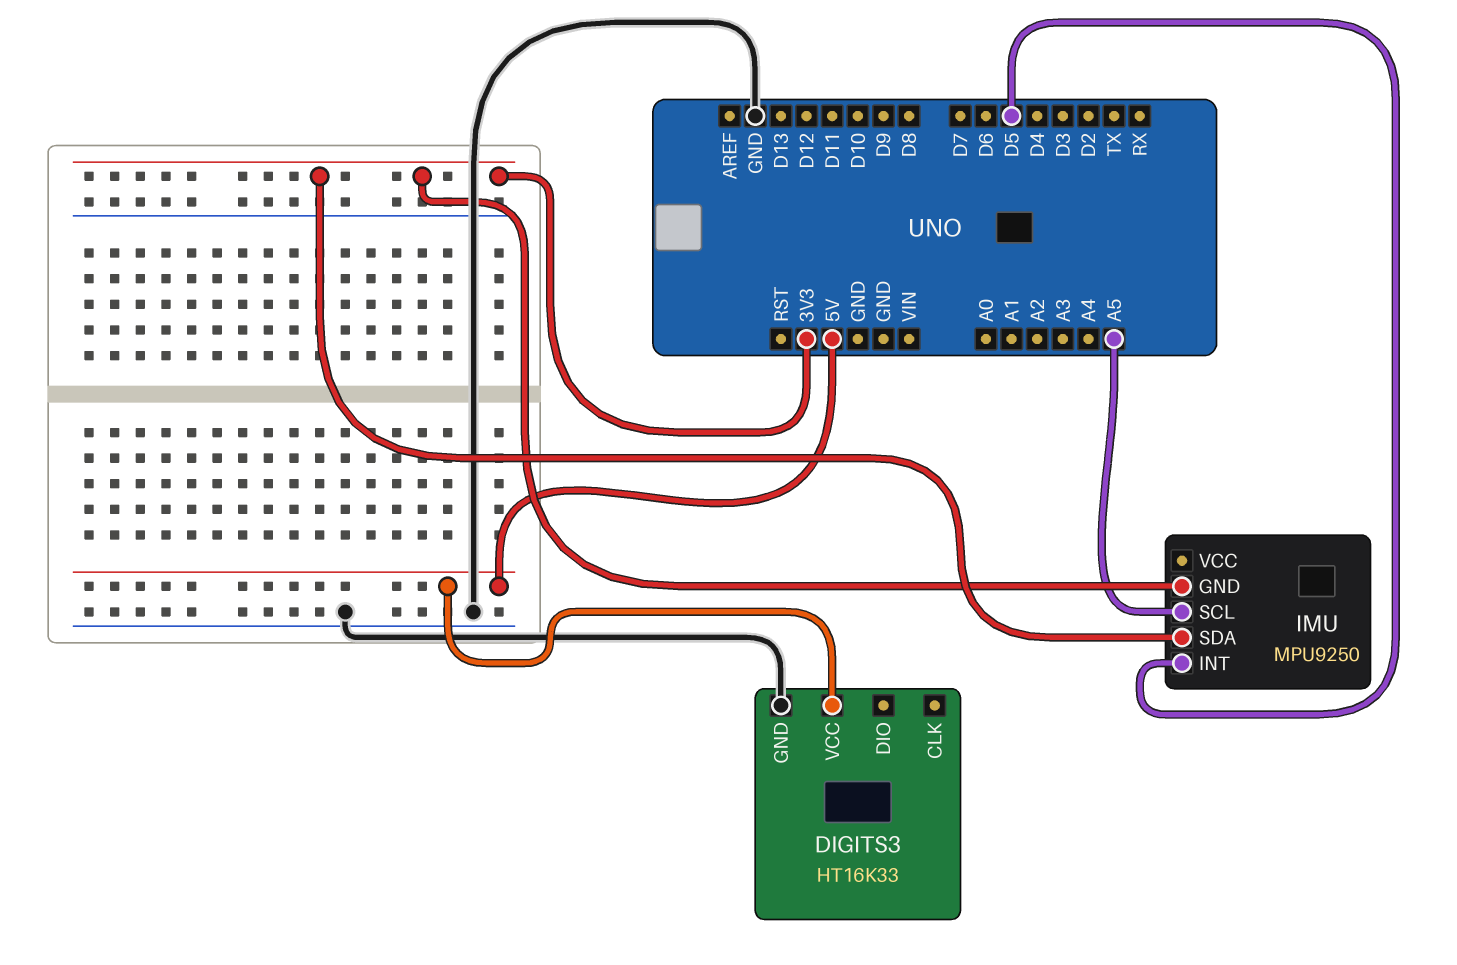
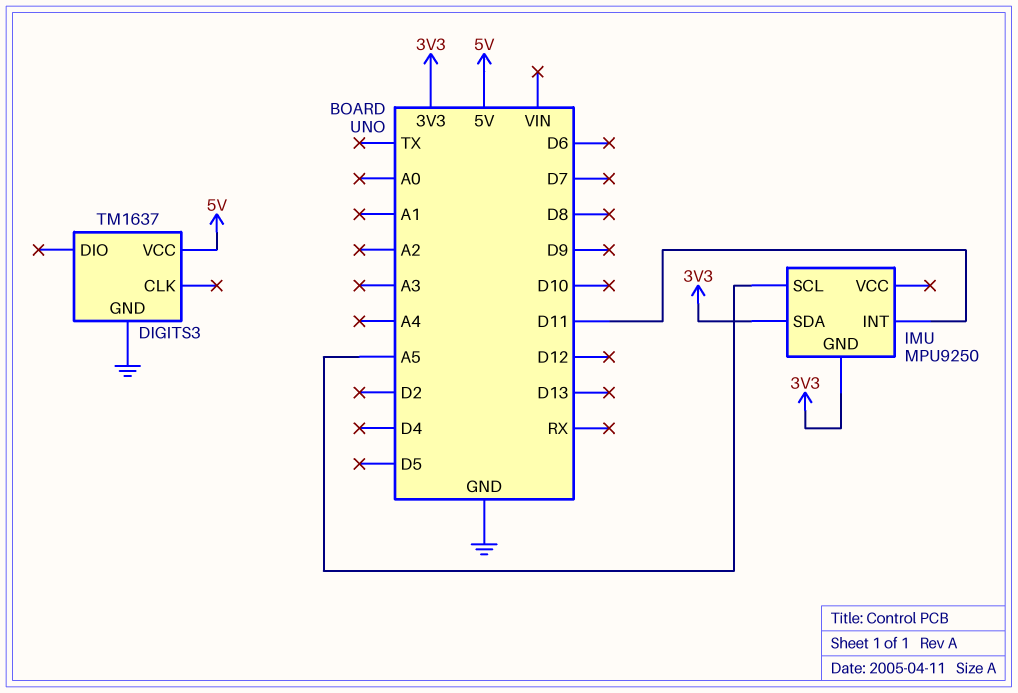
DIGITS3: HT16K33 -> TM1637
IMU pin INT: D5 -> D11

